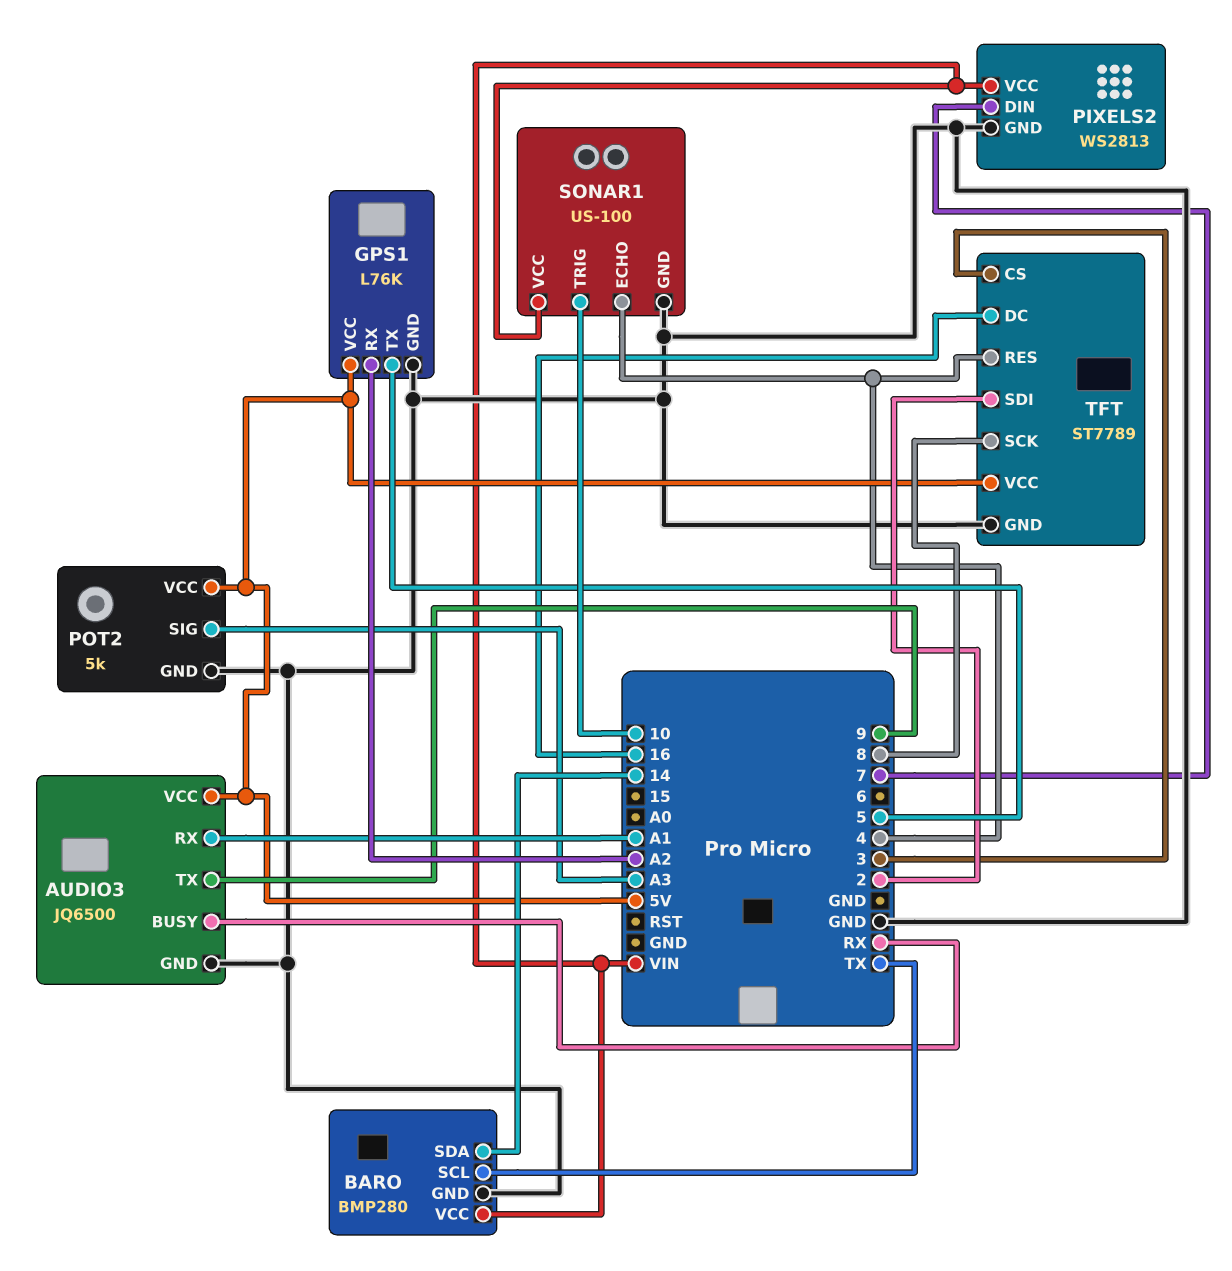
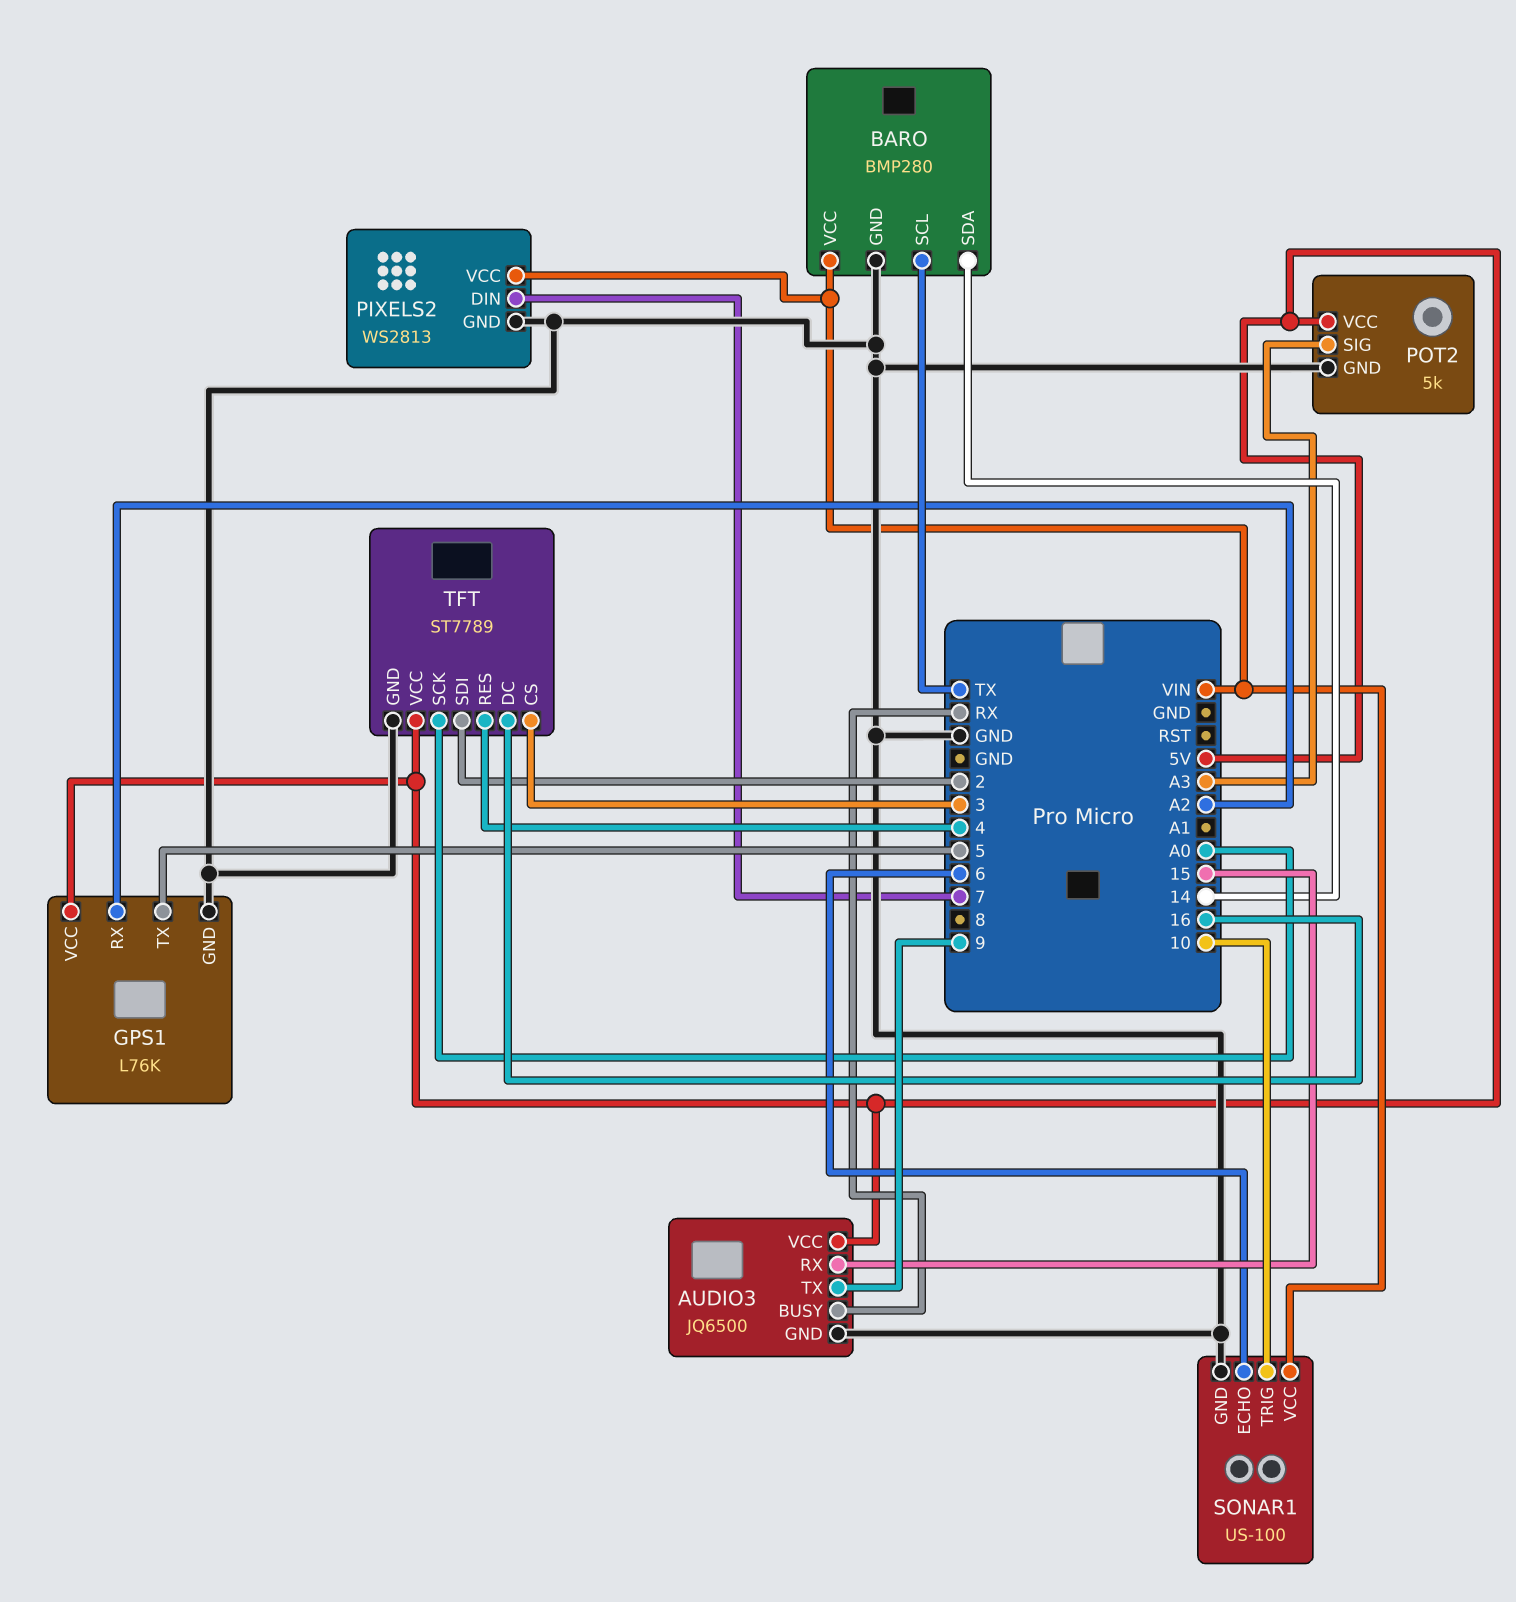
AUDIO3 pin RX: A1 -> 15
SONAR1 pin ECHO: 4 -> 6
TFT pin SCK: 8 -> A0

